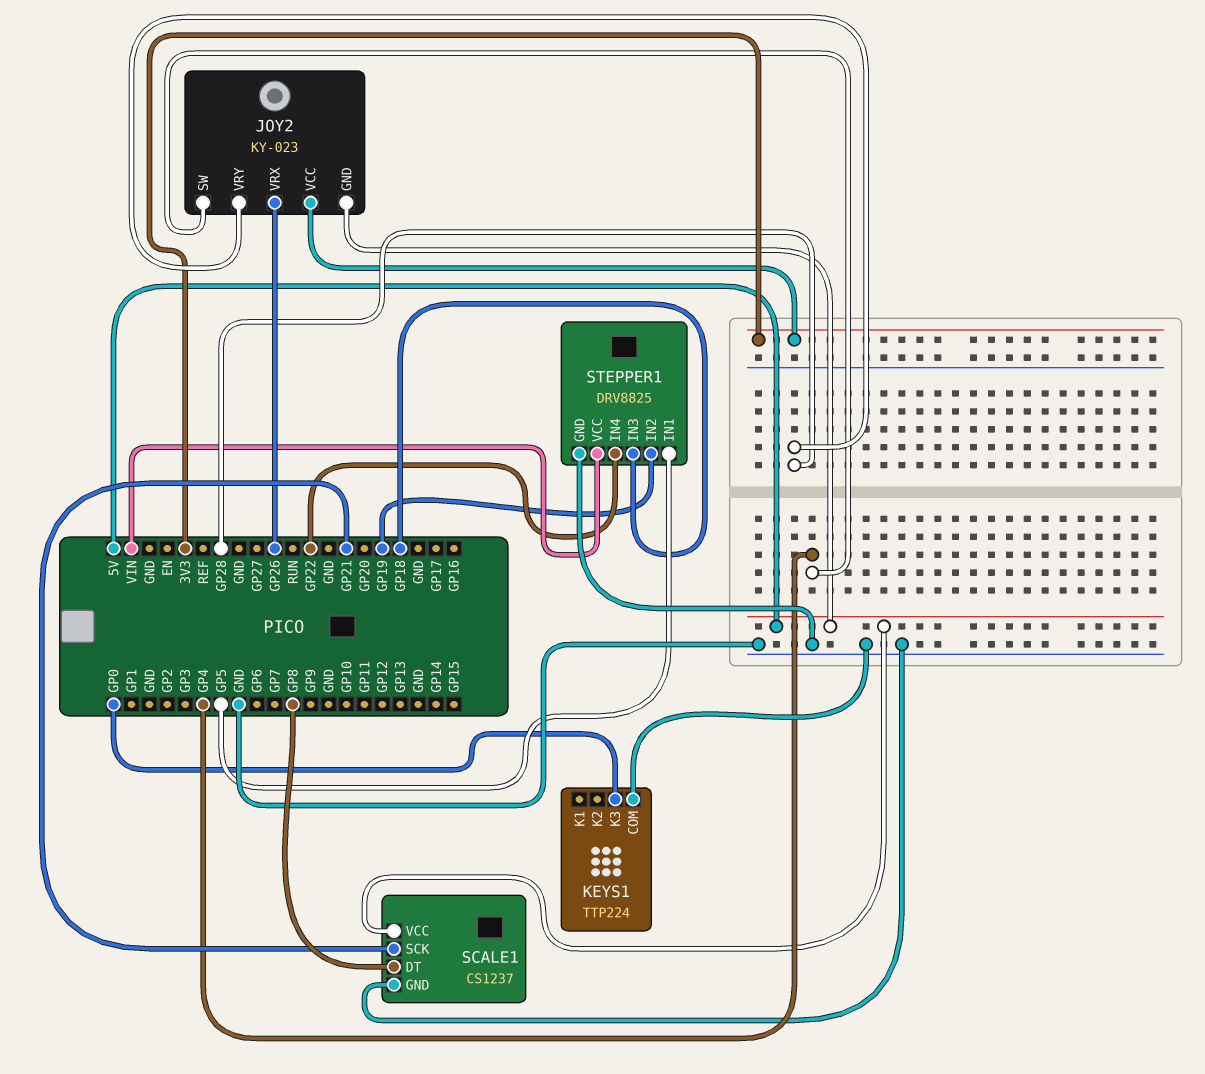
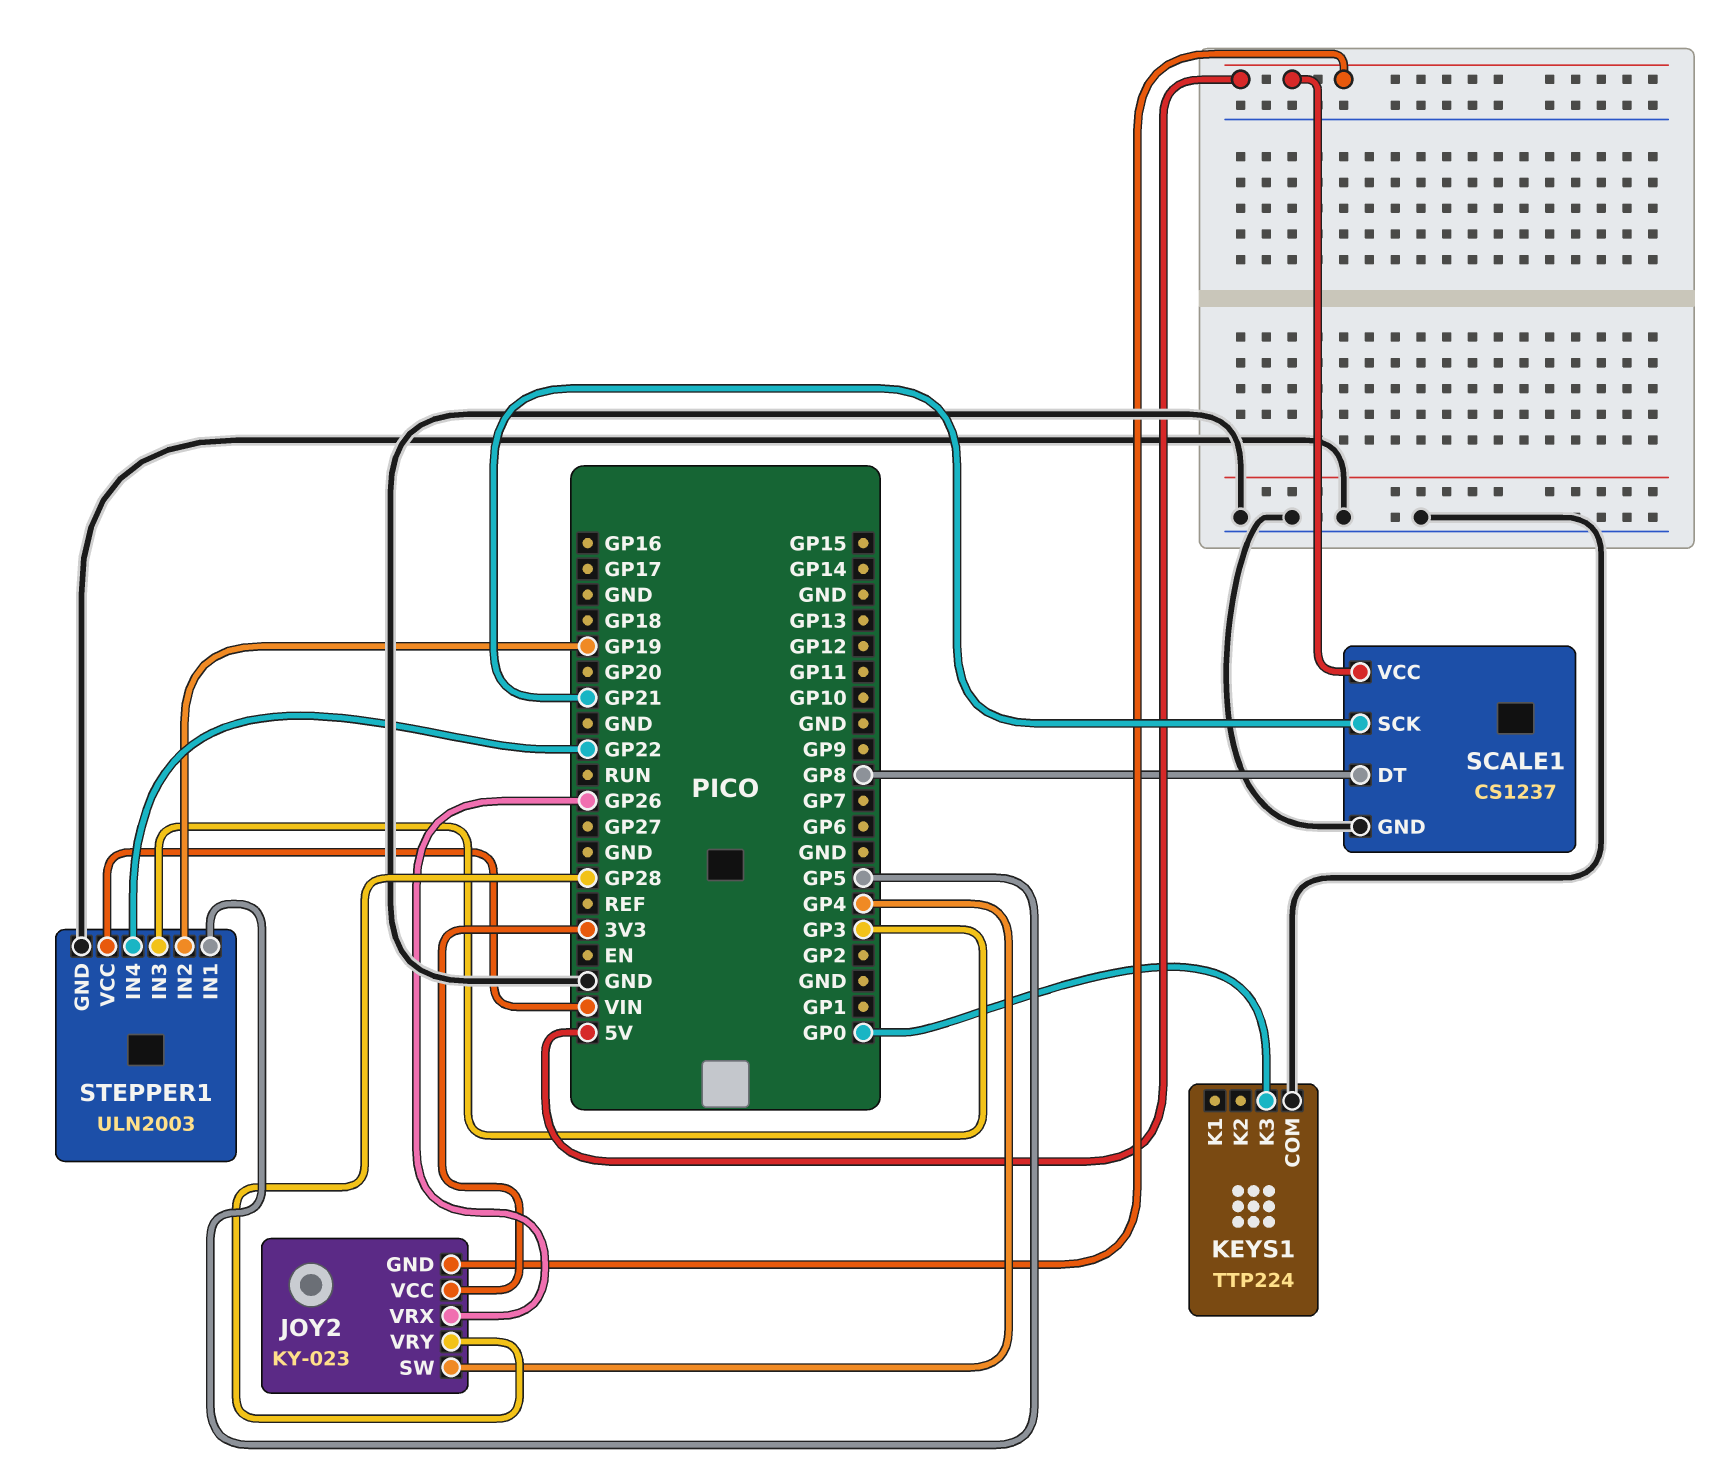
STEPPER1: DRV8825 -> ULN2003
STEPPER1 pin IN3: GP18 -> GP3

